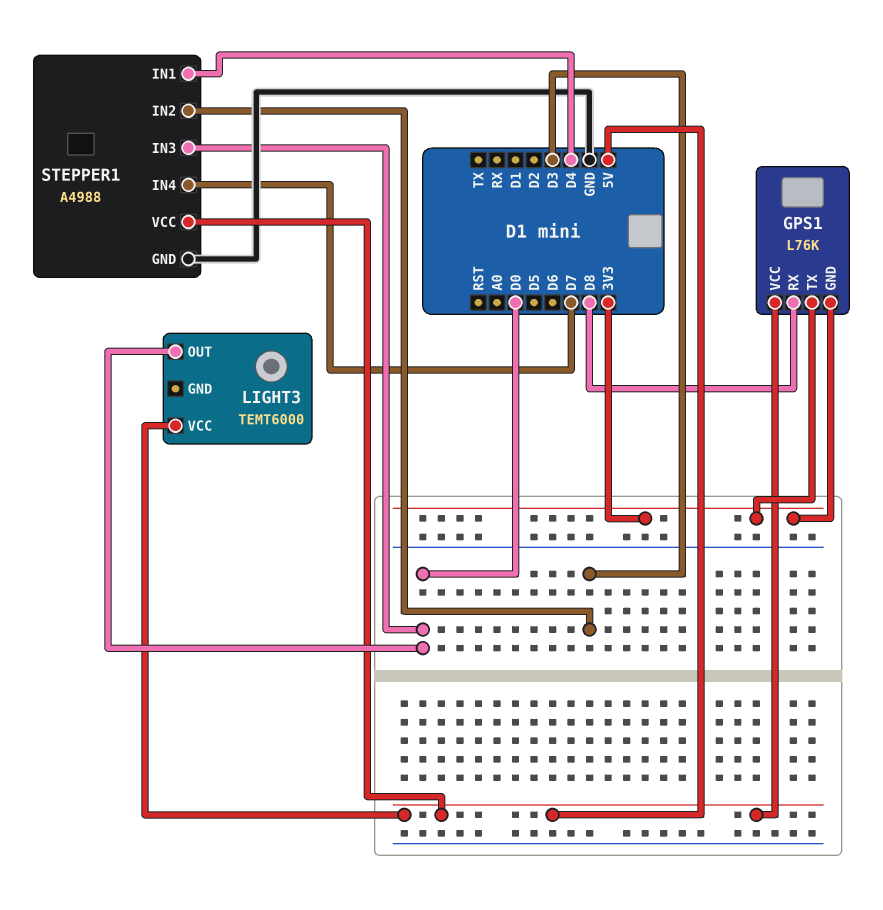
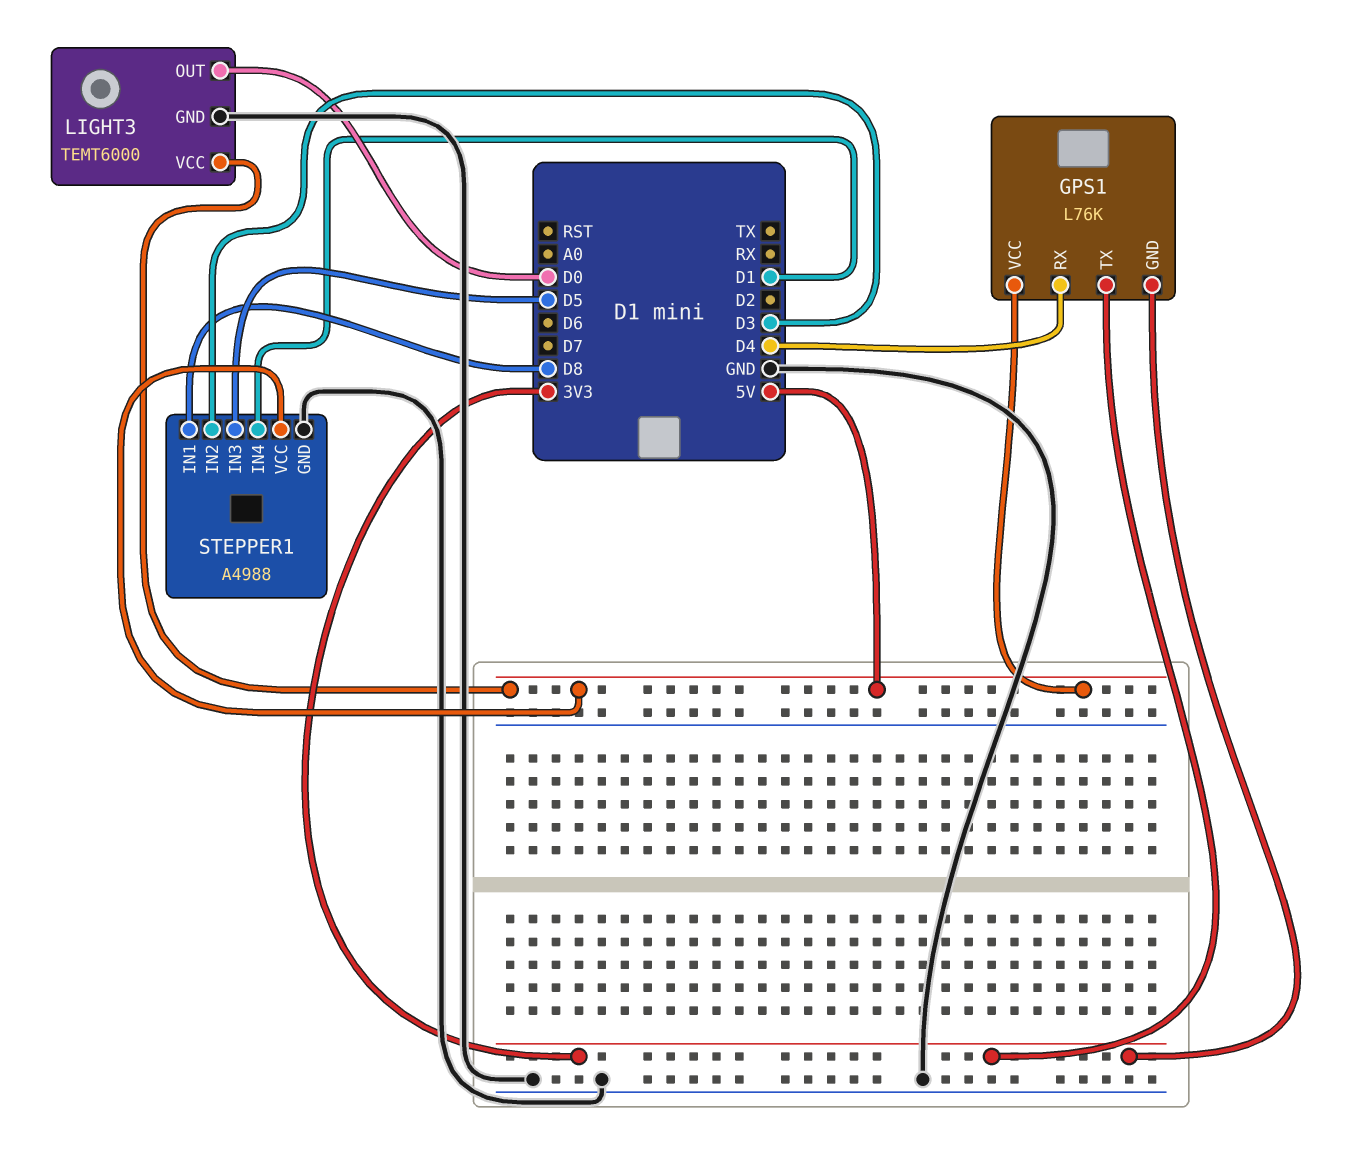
GPS1 pin RX: D8 -> D4
LIGHT3 pin GND: none -> GND
STEPPER1 pin IN1: D4 -> D8
STEPPER1 pin IN3: D0 -> D5
STEPPER1 pin IN4: D7 -> D1

